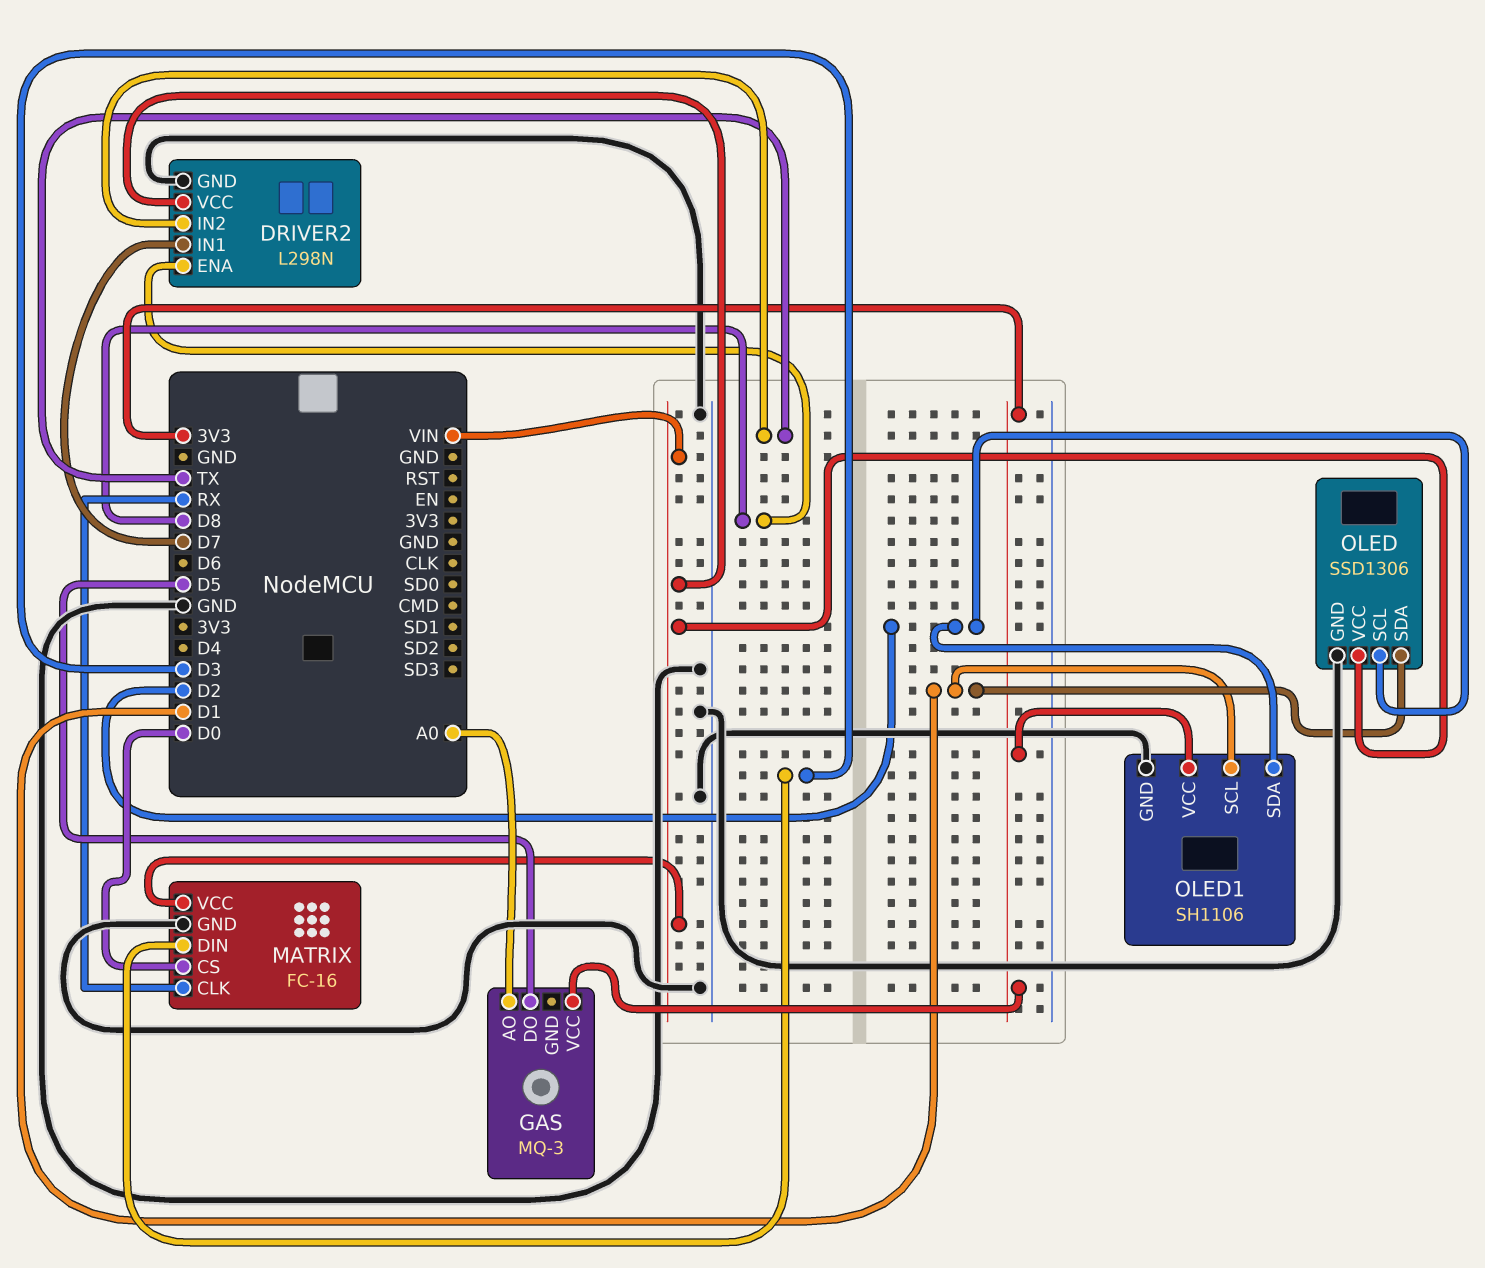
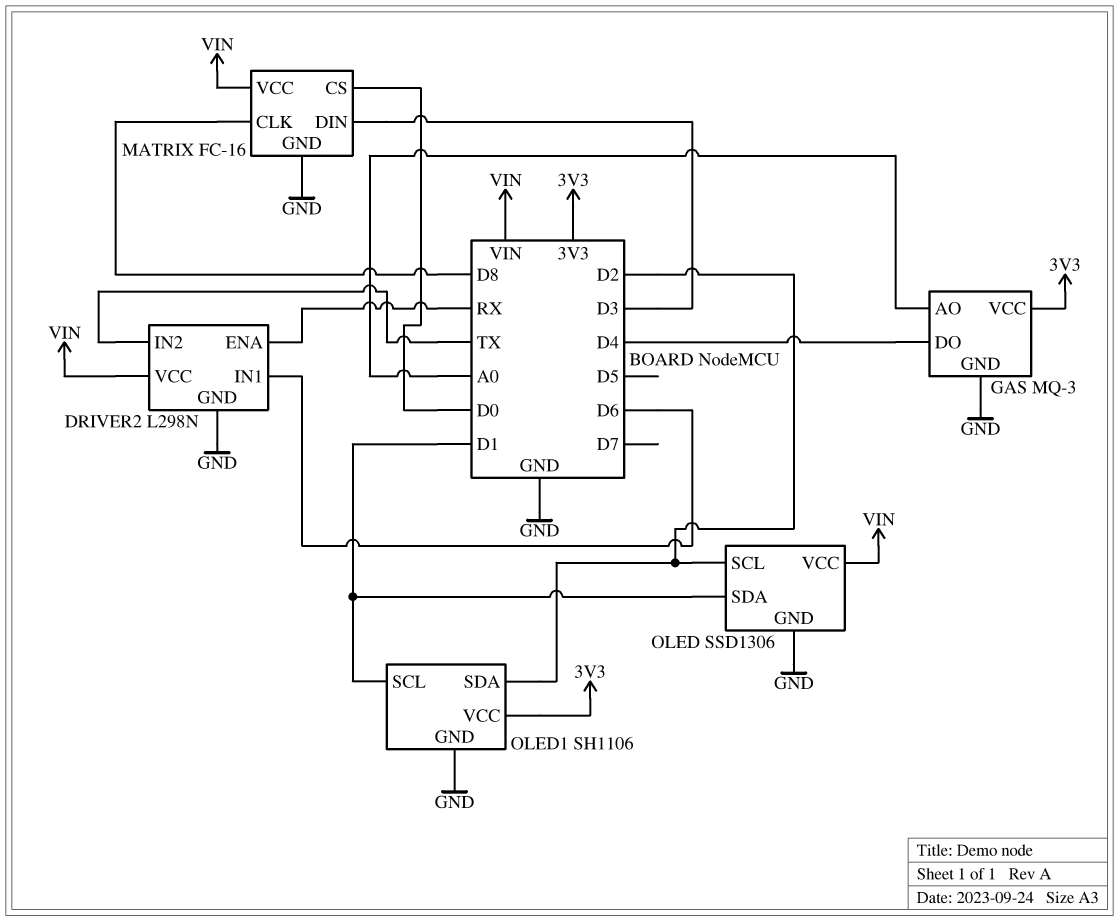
DRIVER2 pin ENA: D8 -> RX
DRIVER2 pin IN1: D7 -> D6
GAS pin DO: D5 -> D4
GAS pin GND: none -> GND
MATRIX pin CLK: RX -> D8

